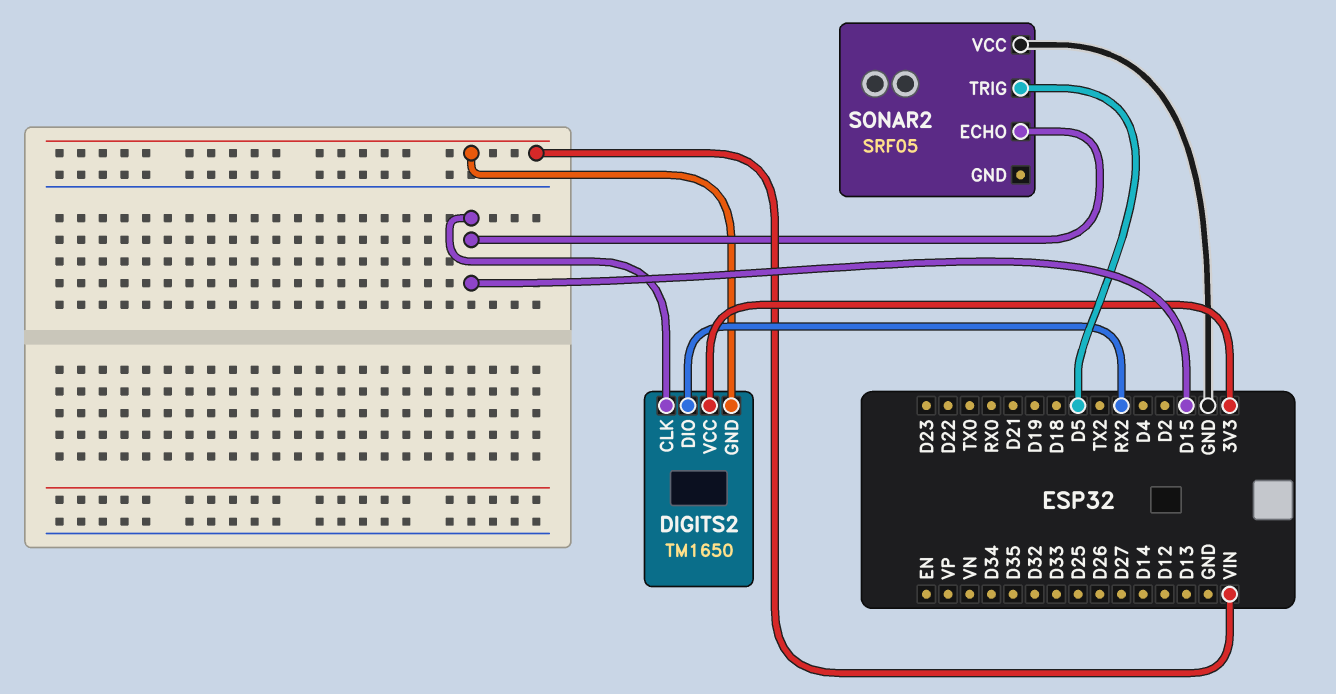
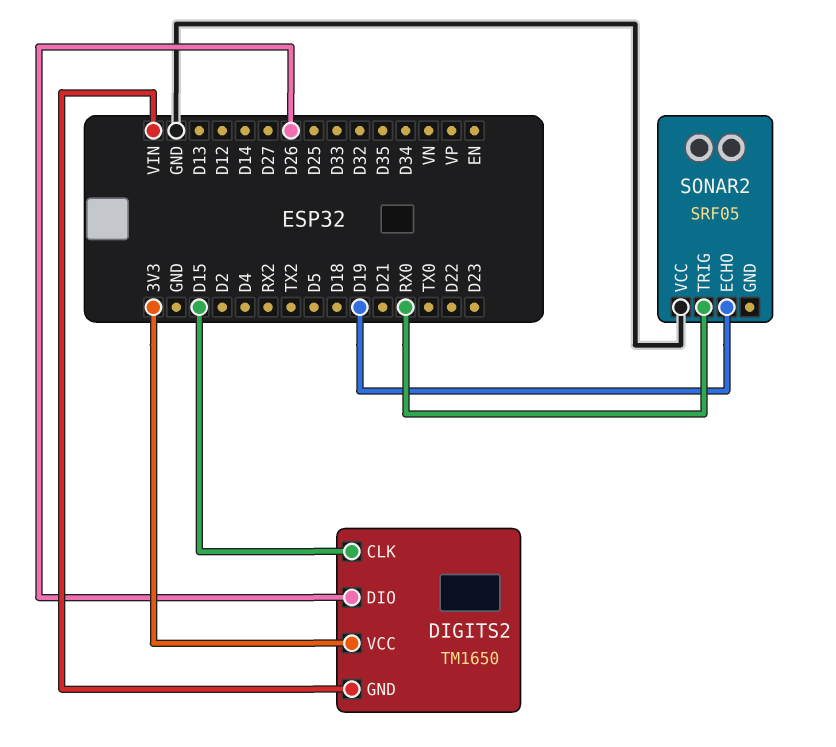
DIGITS2 pin DIO: RX2 -> D26
SONAR2 pin ECHO: D15 -> D19
SONAR2 pin TRIG: D5 -> RX0

